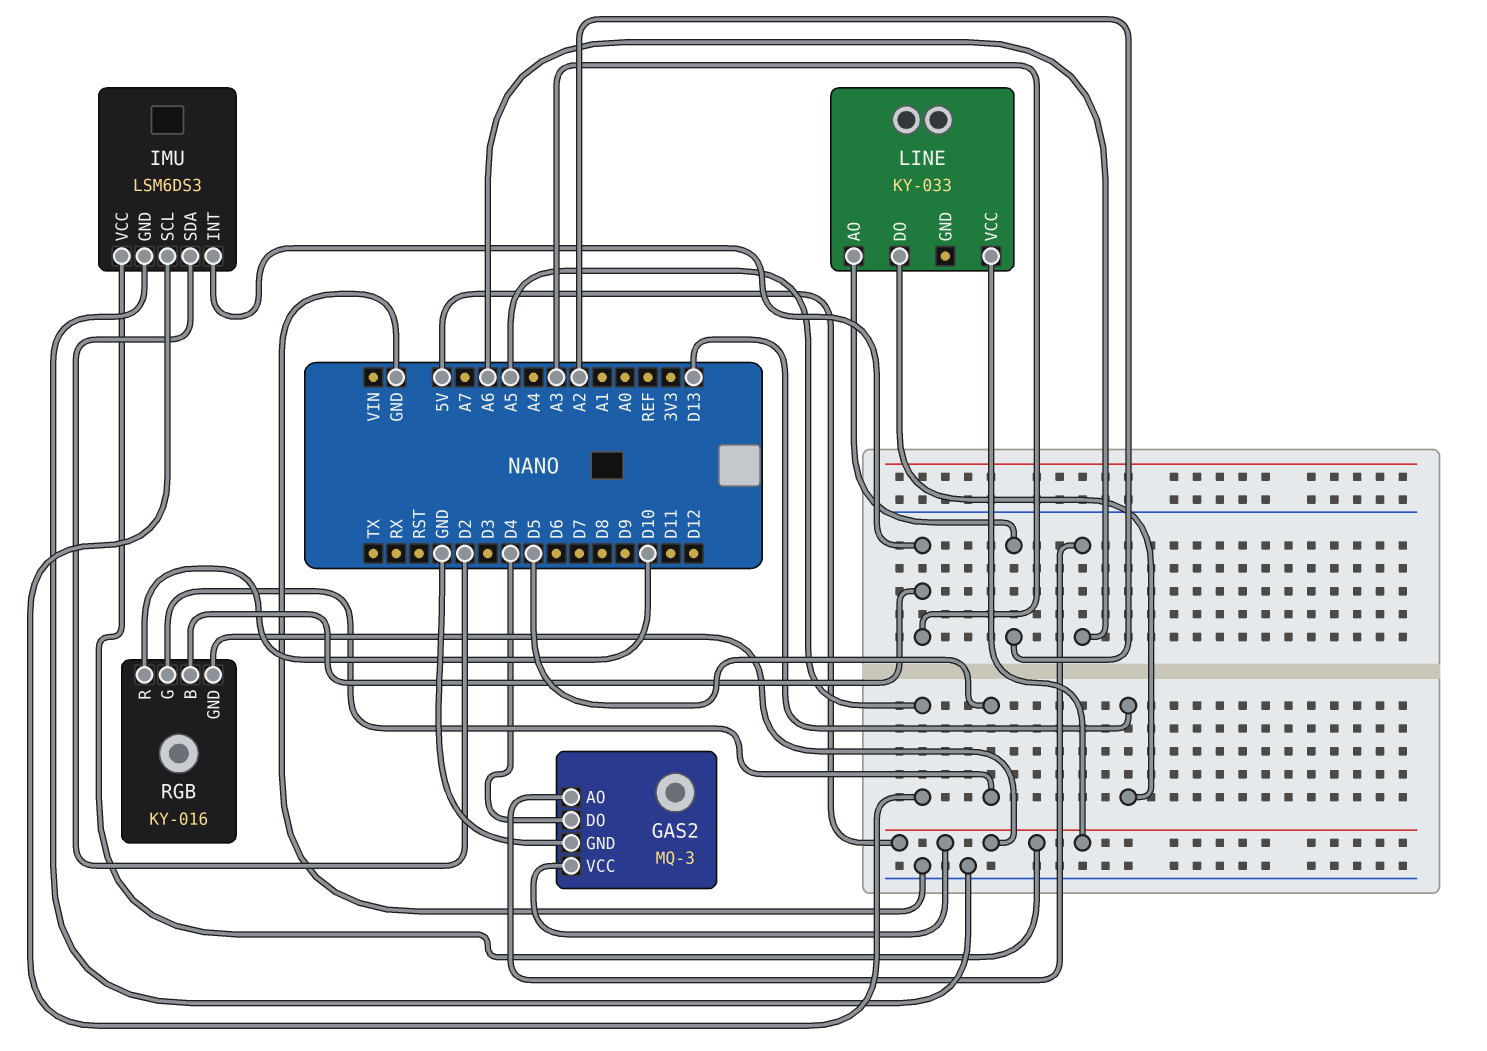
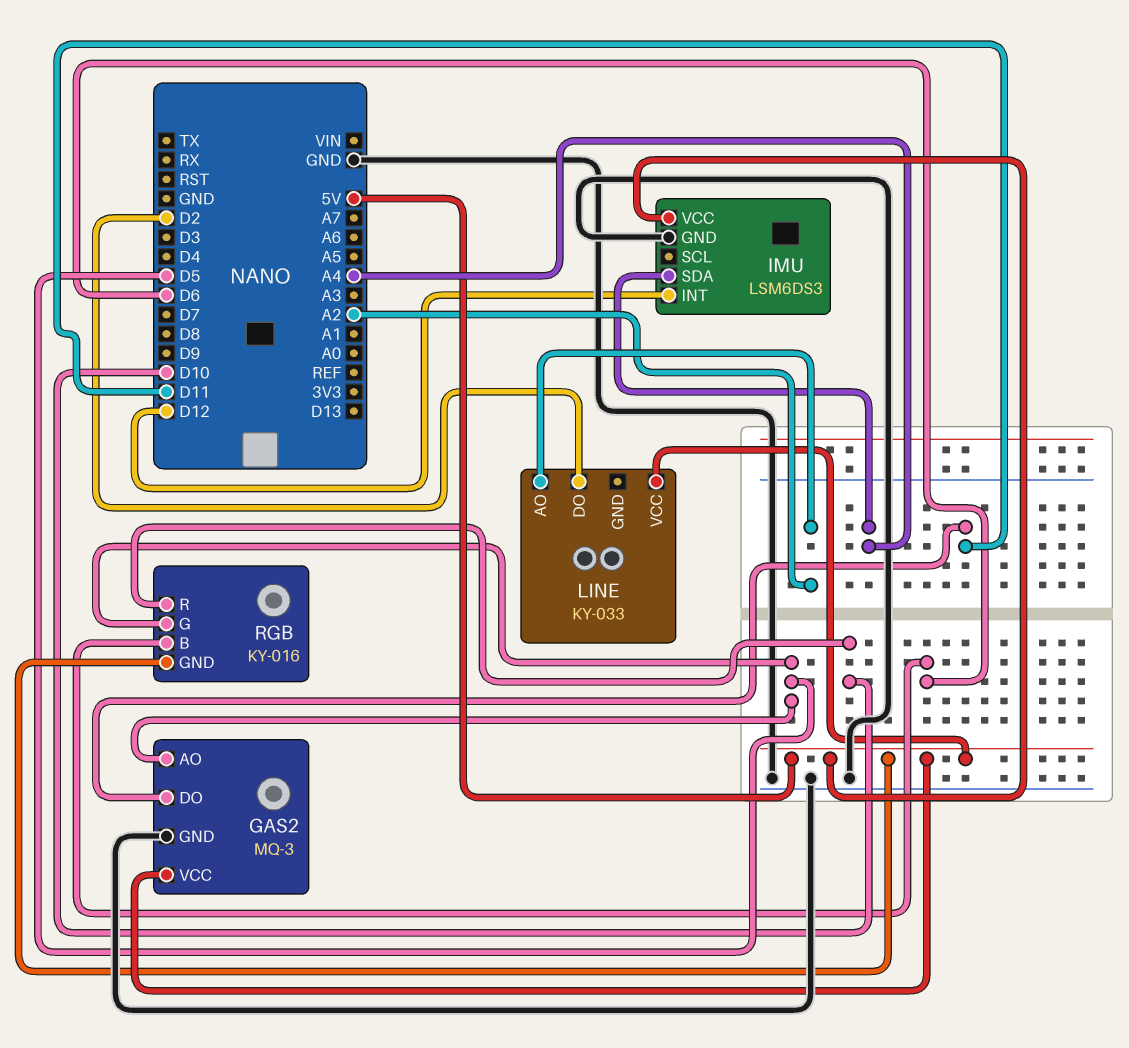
GAS2 pin AO: A6 -> D5
GAS2 pin DO: D4 -> D11
IMU pin INT: A3 -> D12
IMU pin SCL: A5 -> none
IMU pin SDA: D2 -> A4
LINE pin DO: D13 -> D2
RGB pin B: A3 -> D6

